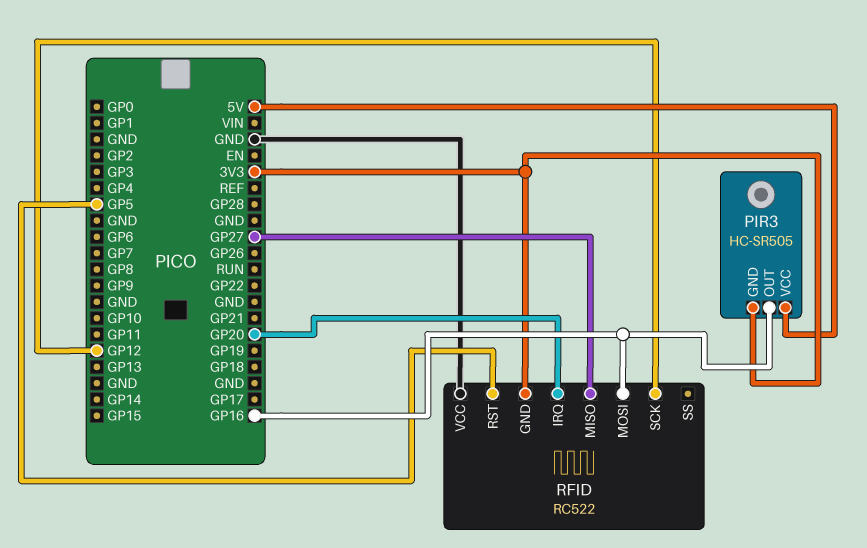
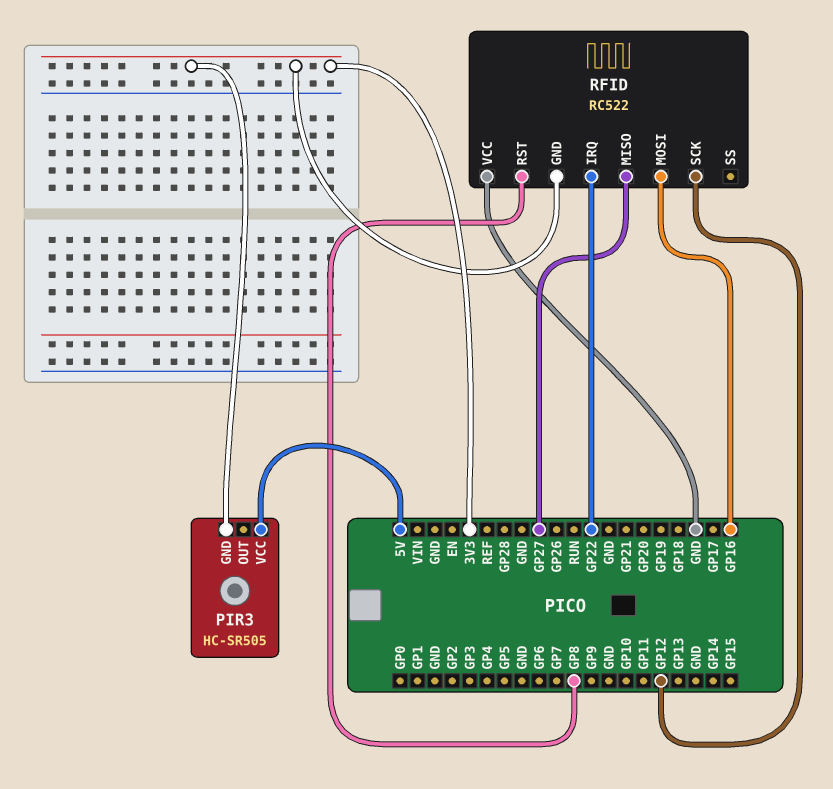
PIR3 pin OUT: GP16 -> none
RFID pin IRQ: GP20 -> GP22
RFID pin RST: GP5 -> GP8

